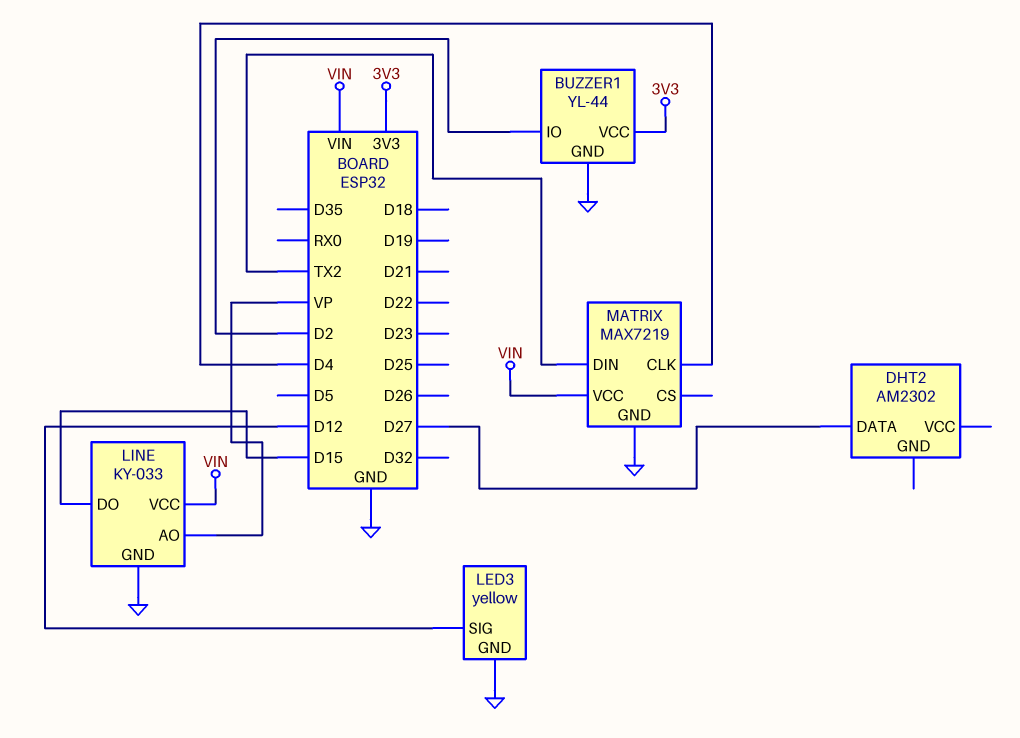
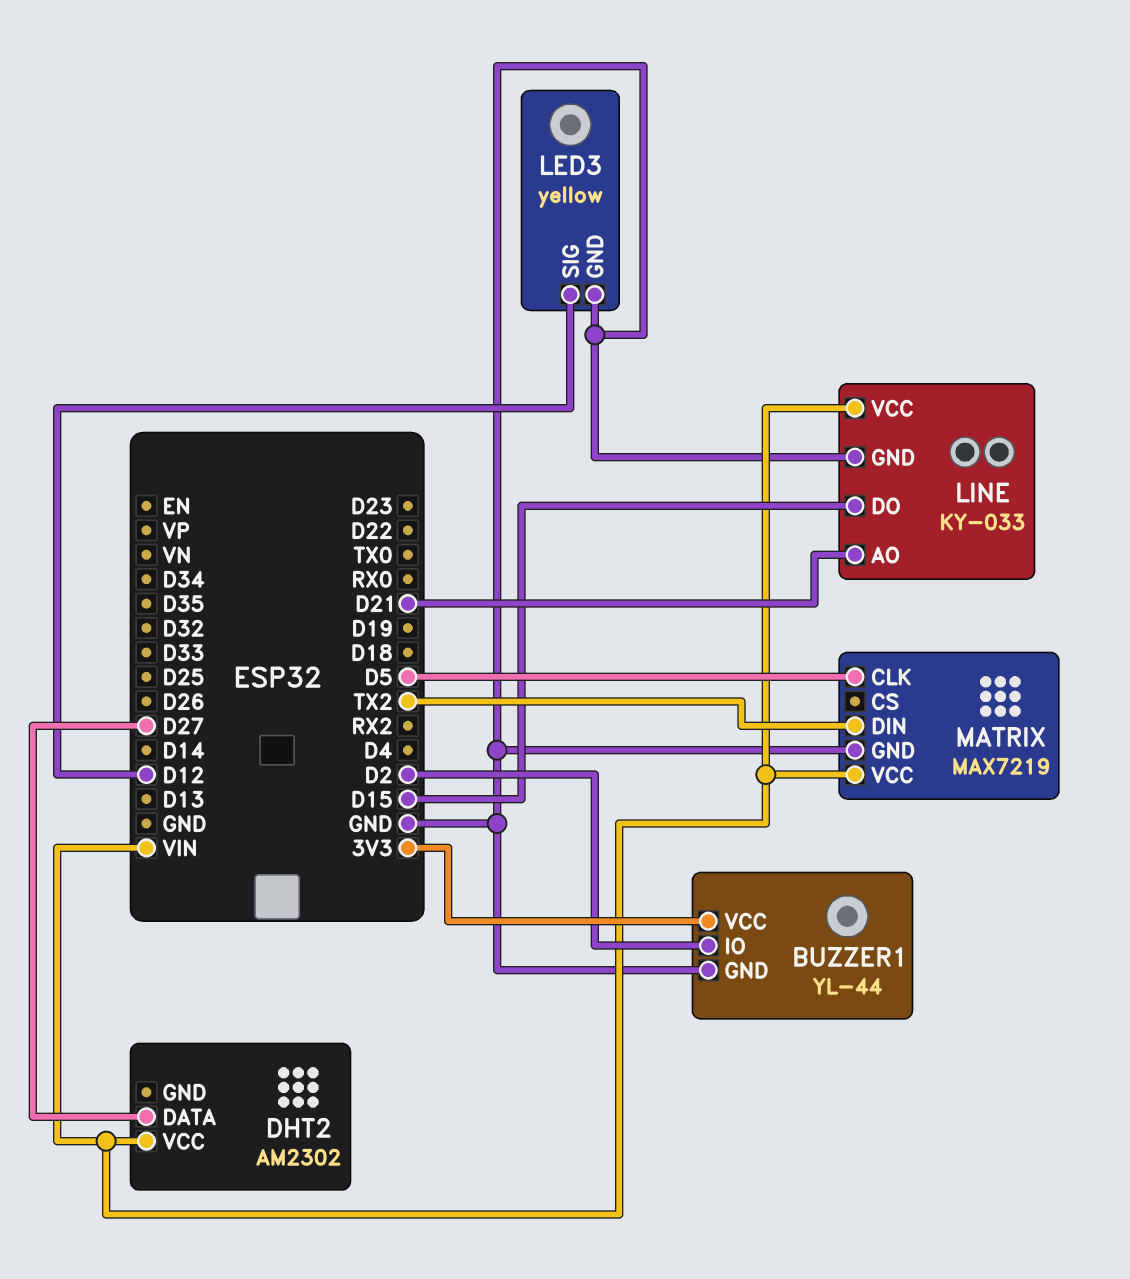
DHT2 pin VCC: none -> VIN
LINE pin AO: VP -> D21
MATRIX pin CLK: D4 -> D5

